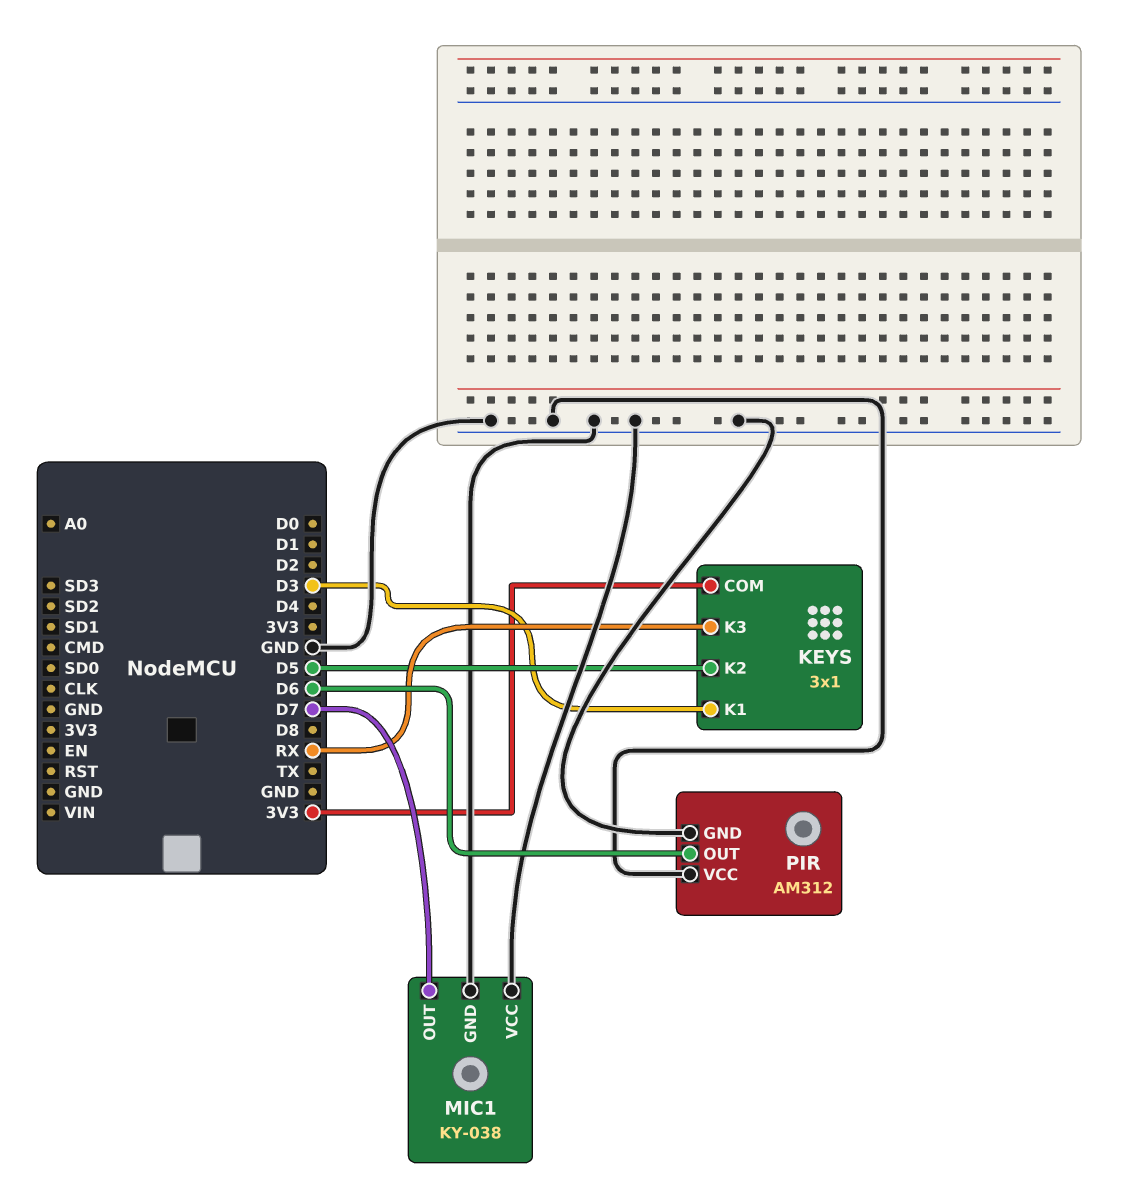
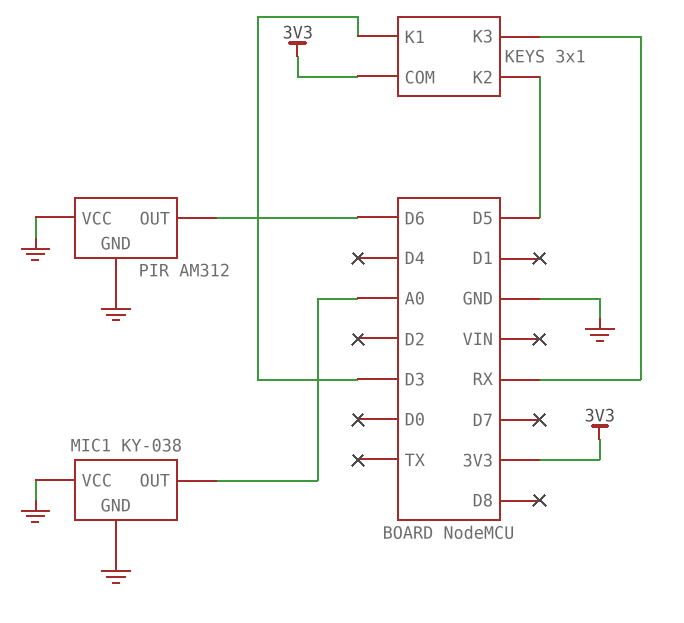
MIC1 pin OUT: D7 -> A0

